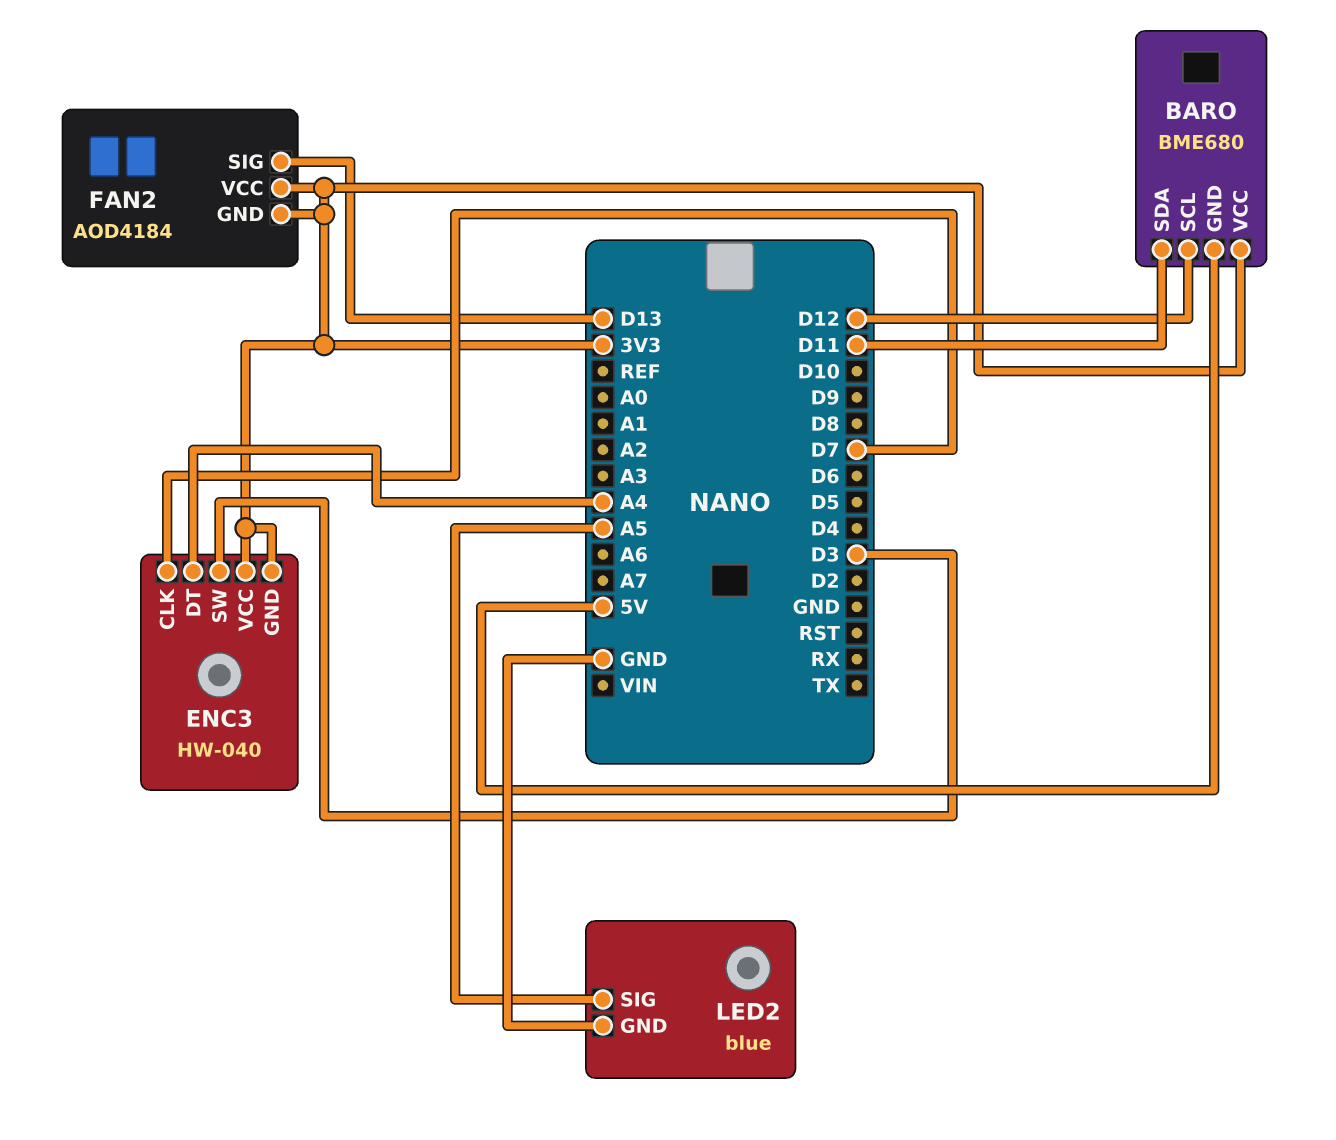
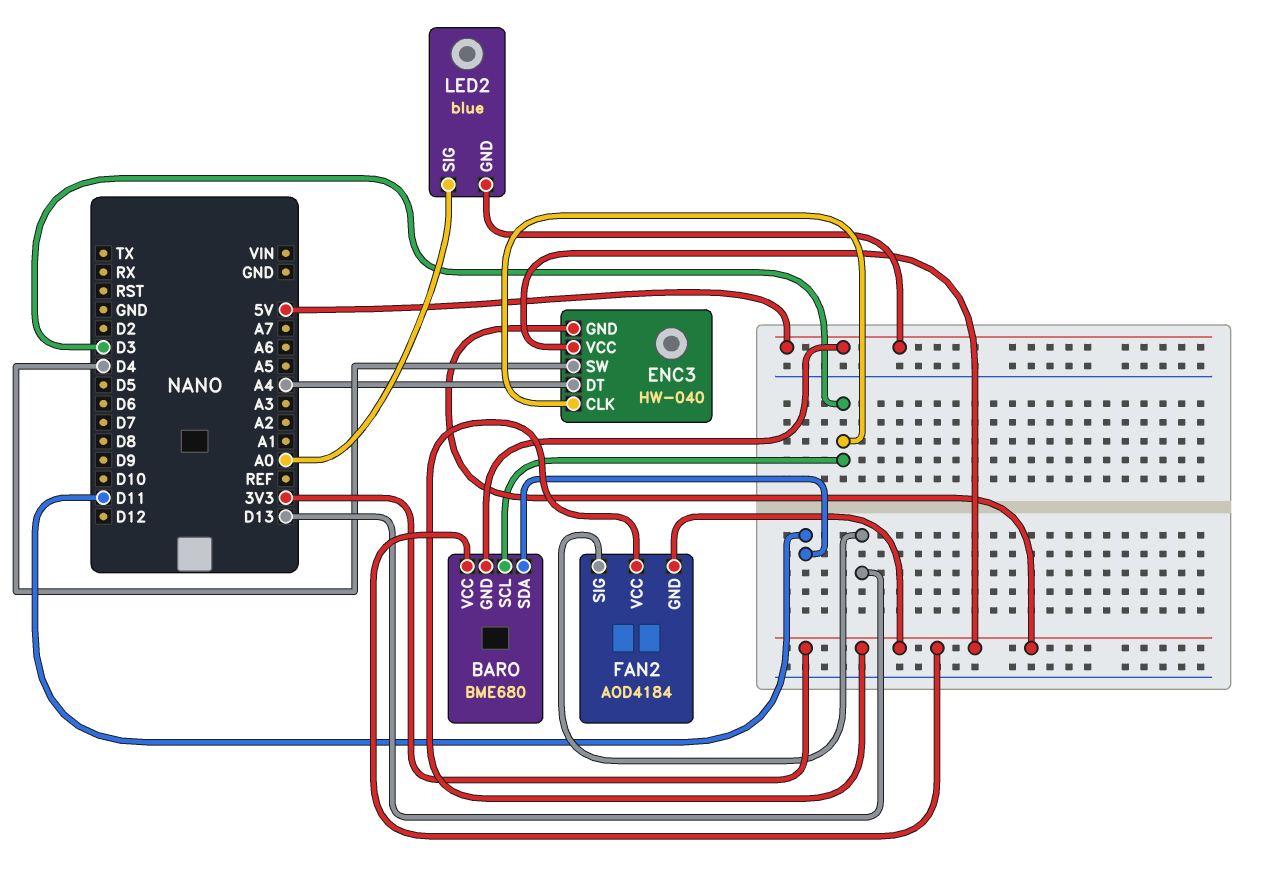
BARO pin SCL: D12 -> D3
ENC3 pin CLK: D7 -> D3
ENC3 pin SW: D3 -> D4
LED2 pin GND: GND -> 5V
LED2 pin SIG: A5 -> A0

